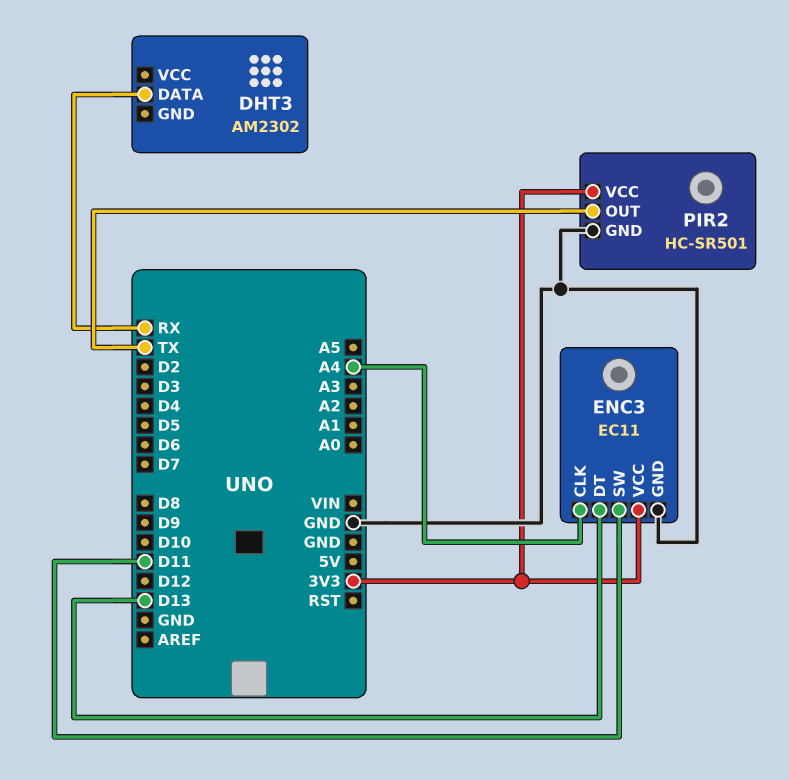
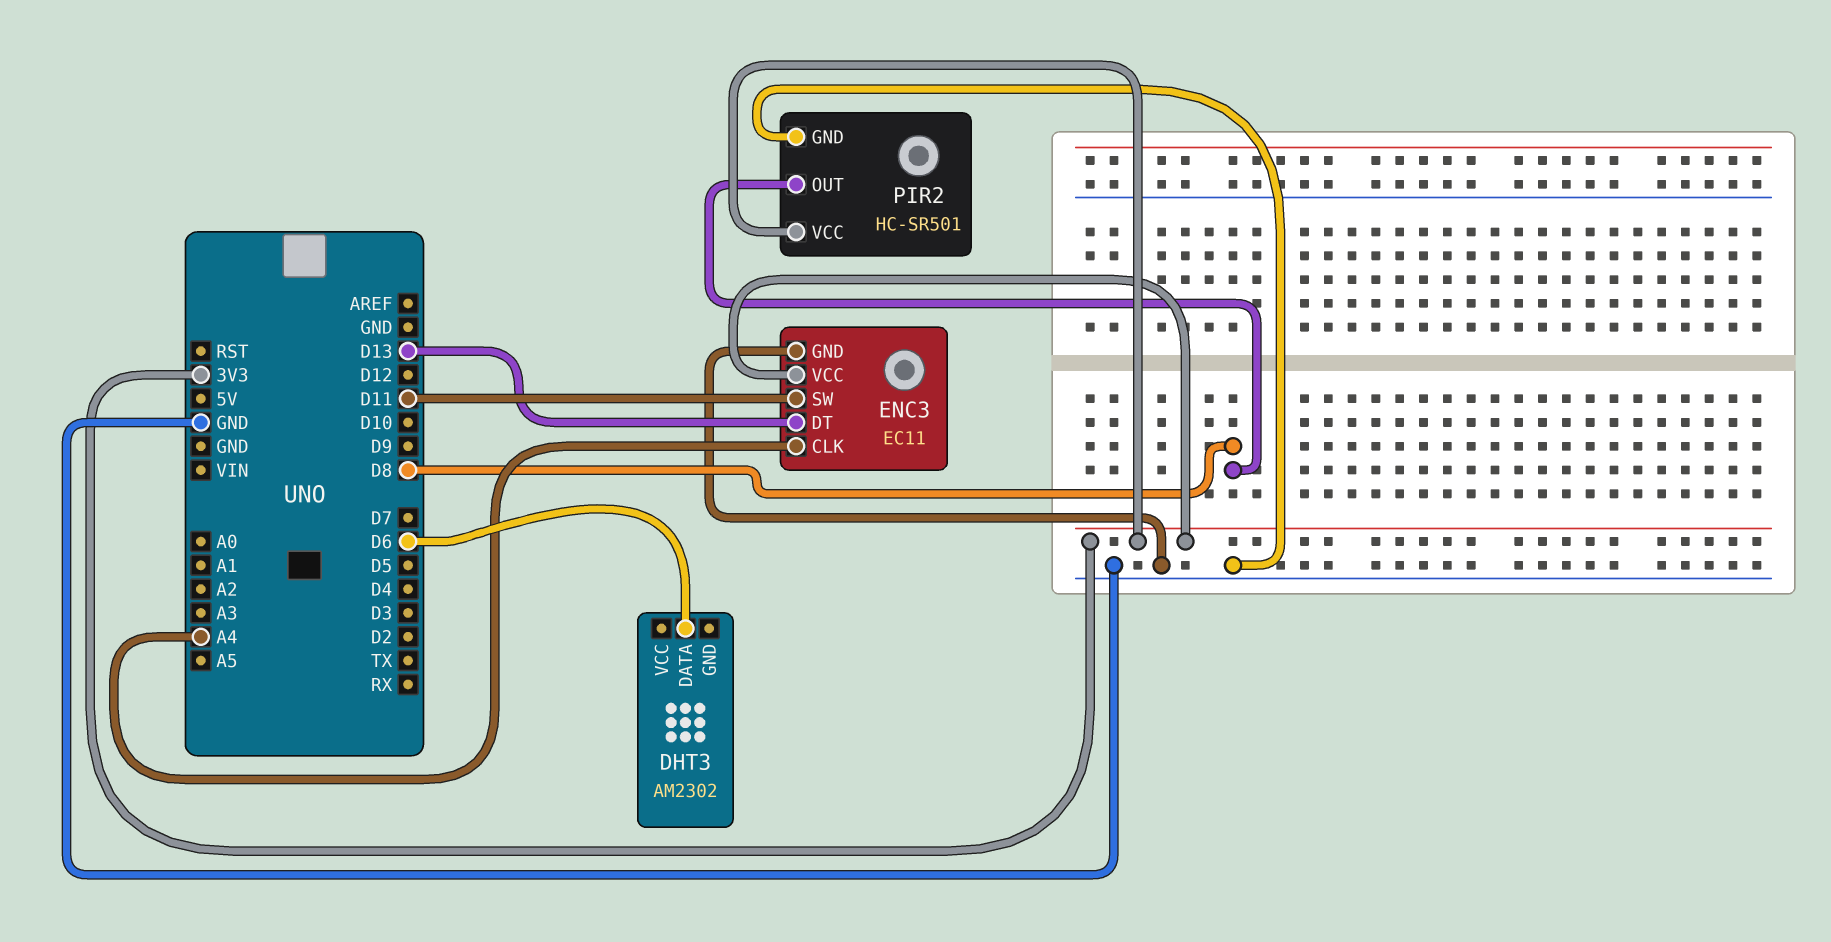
DHT3 pin DATA: RX -> D6
PIR2 pin OUT: TX -> D8

